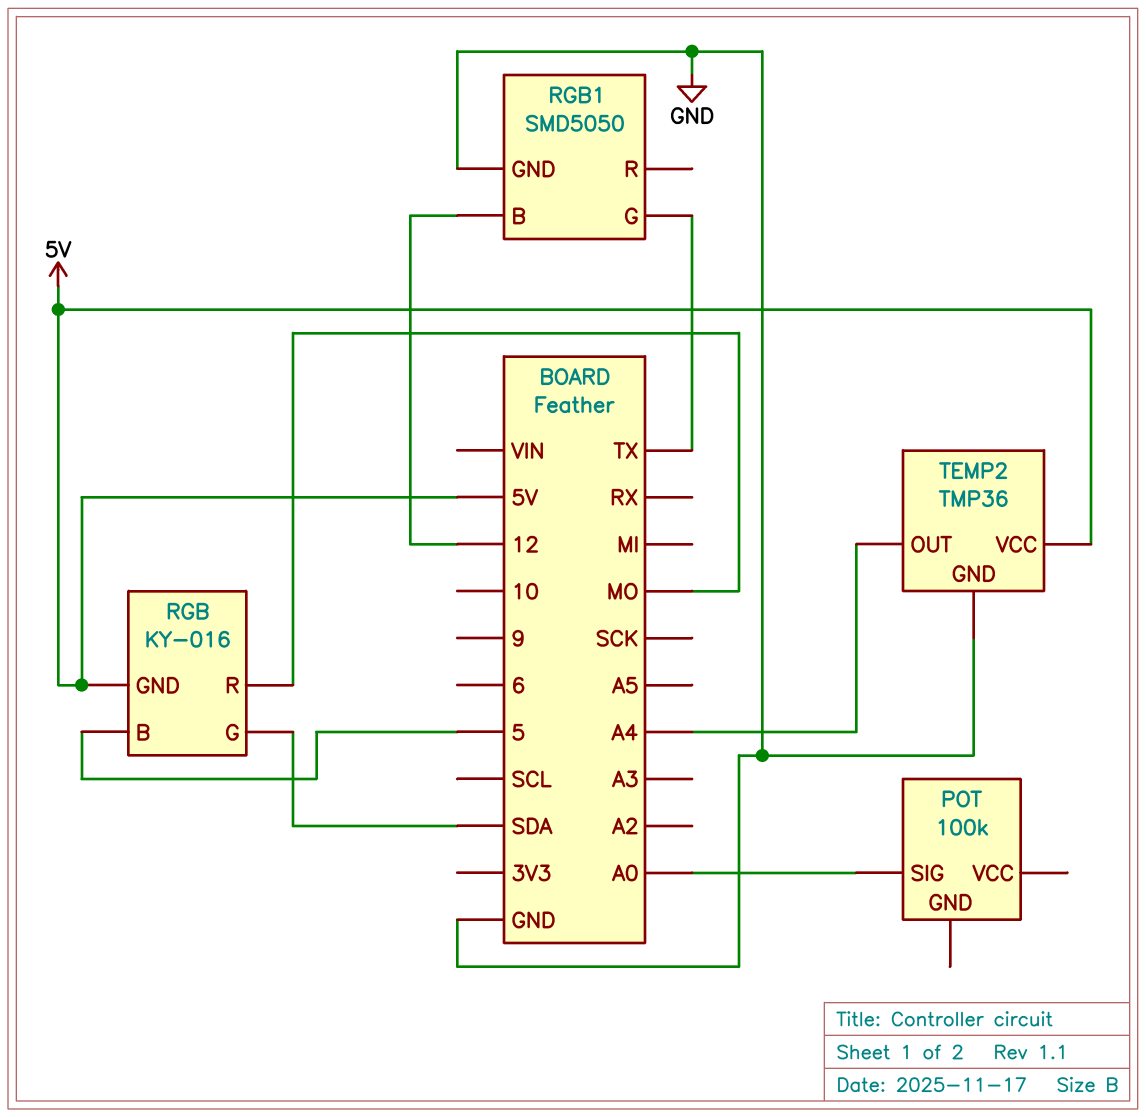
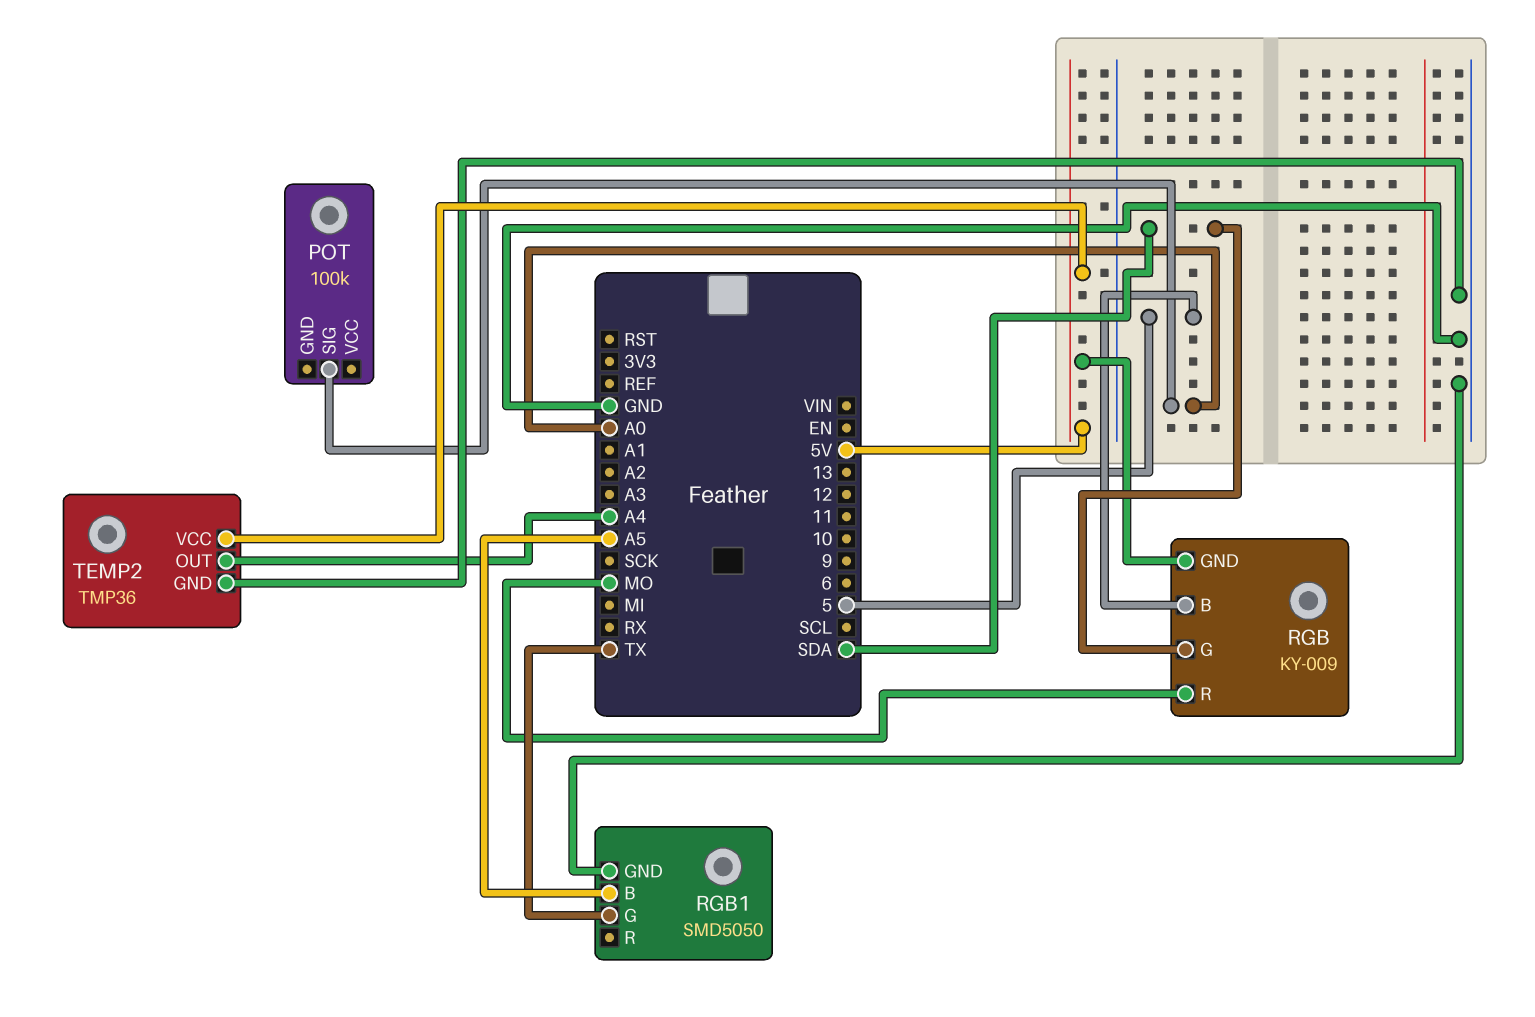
RGB: KY-016 -> KY-009
RGB1 pin B: 12 -> A5

